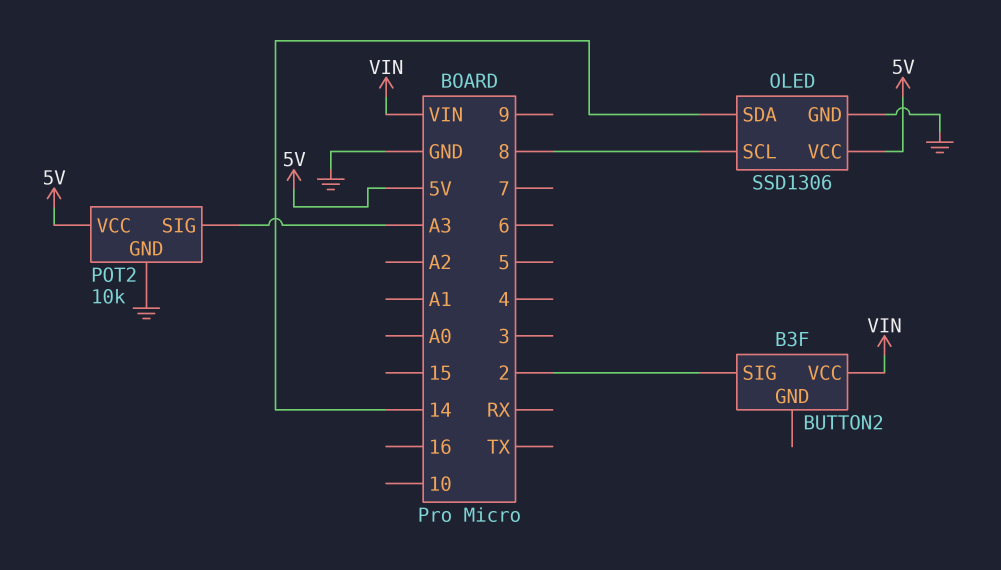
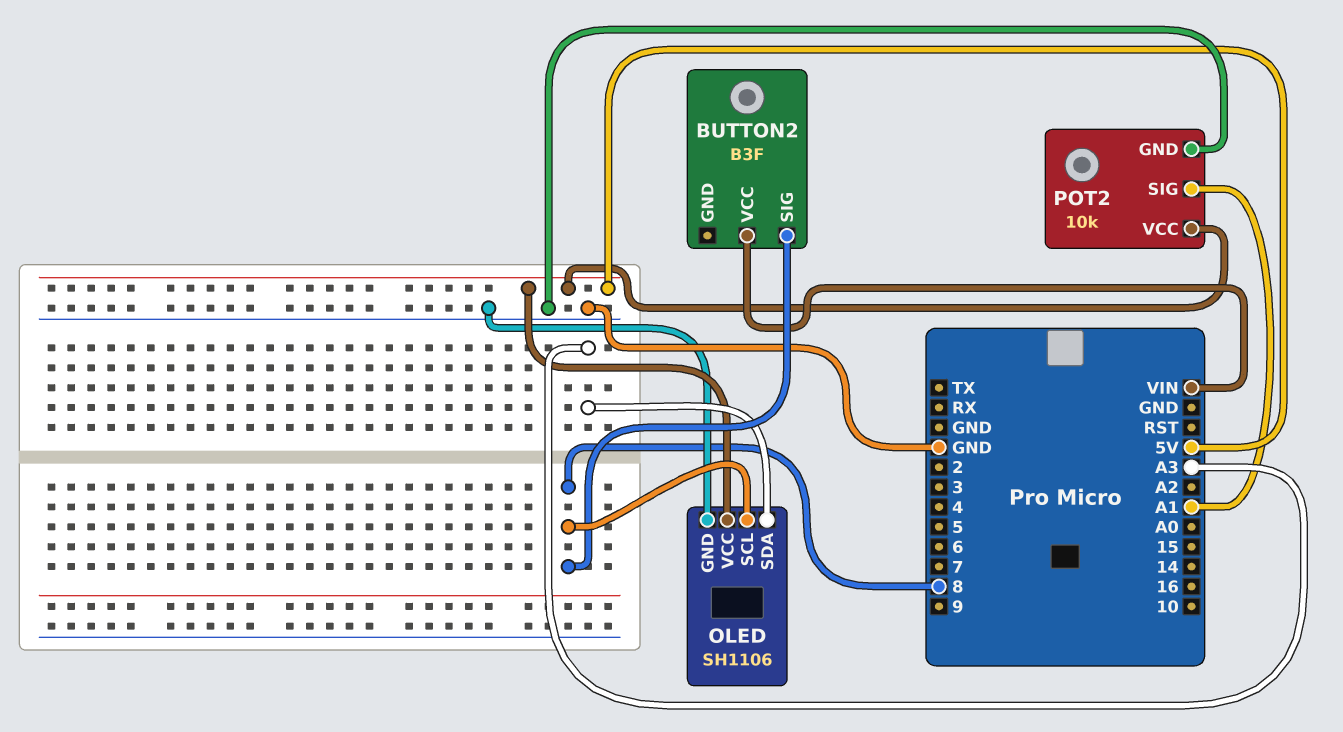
BUTTON2 pin SIG: 2 -> 8
OLED: SSD1306 -> SH1106
OLED pin SDA: 14 -> A3
POT2 pin SIG: A3 -> A1

